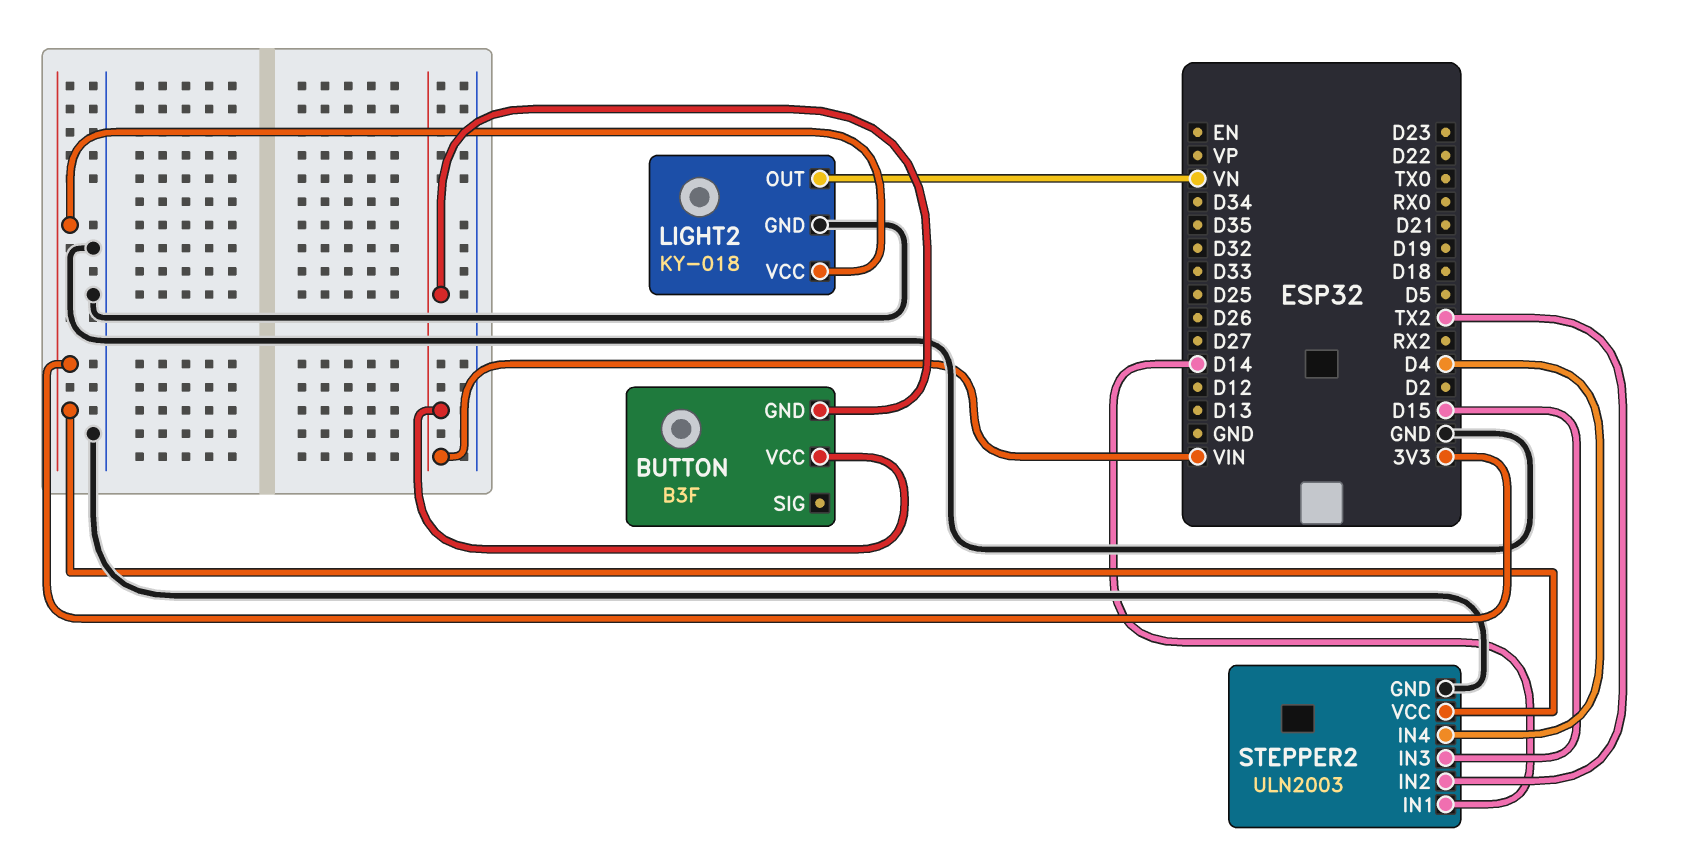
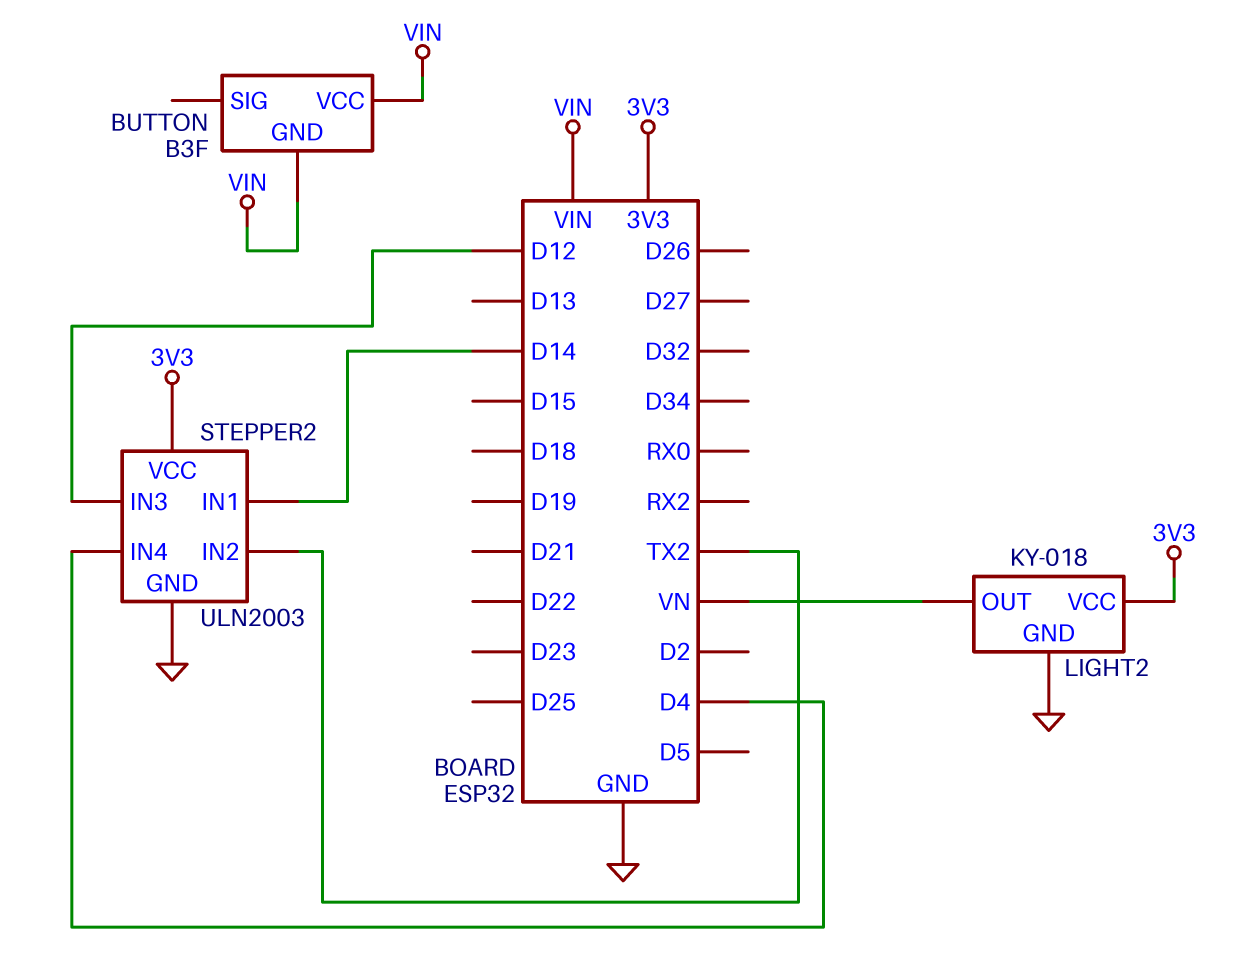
STEPPER2 pin IN3: D15 -> D12

